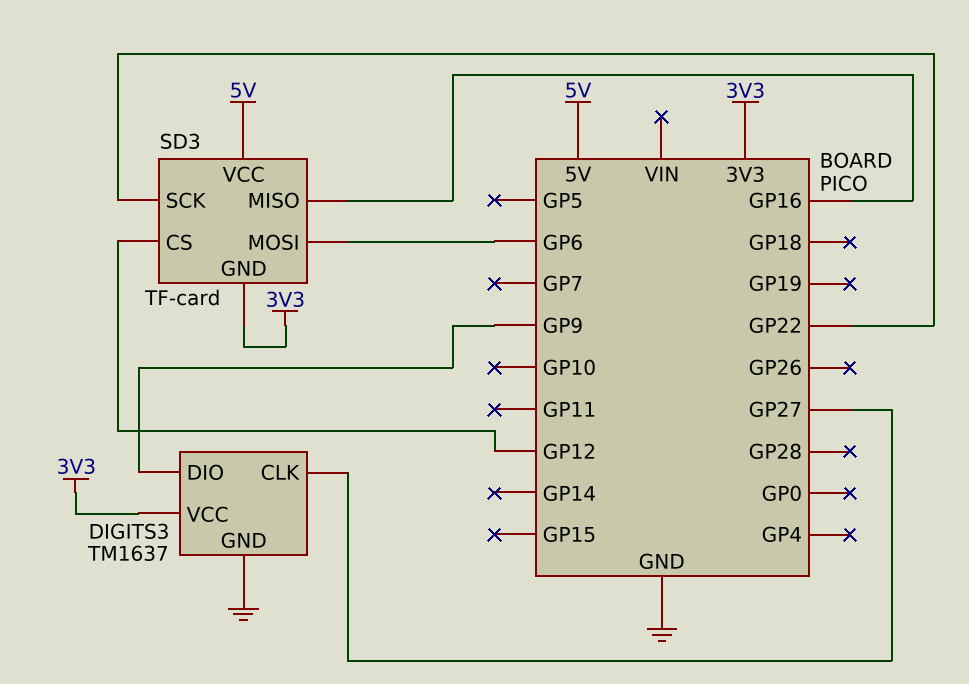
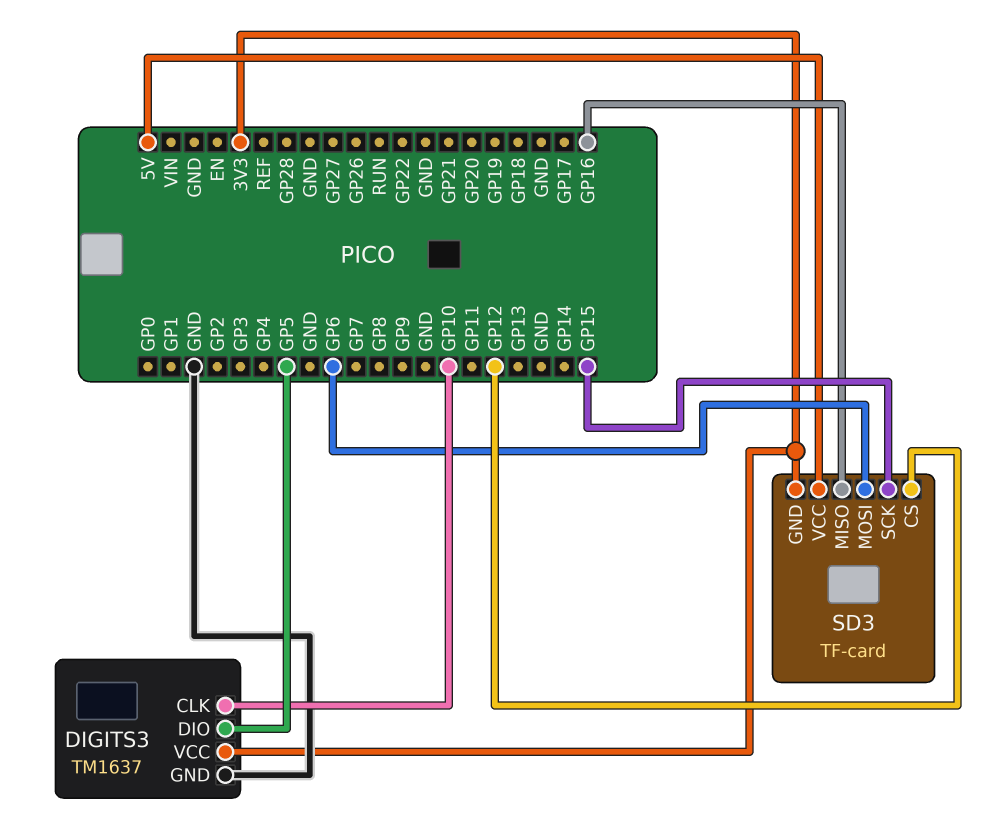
DIGITS3 pin CLK: GP27 -> GP10
DIGITS3 pin DIO: GP9 -> GP5
SD3 pin SCK: GP22 -> GP15

